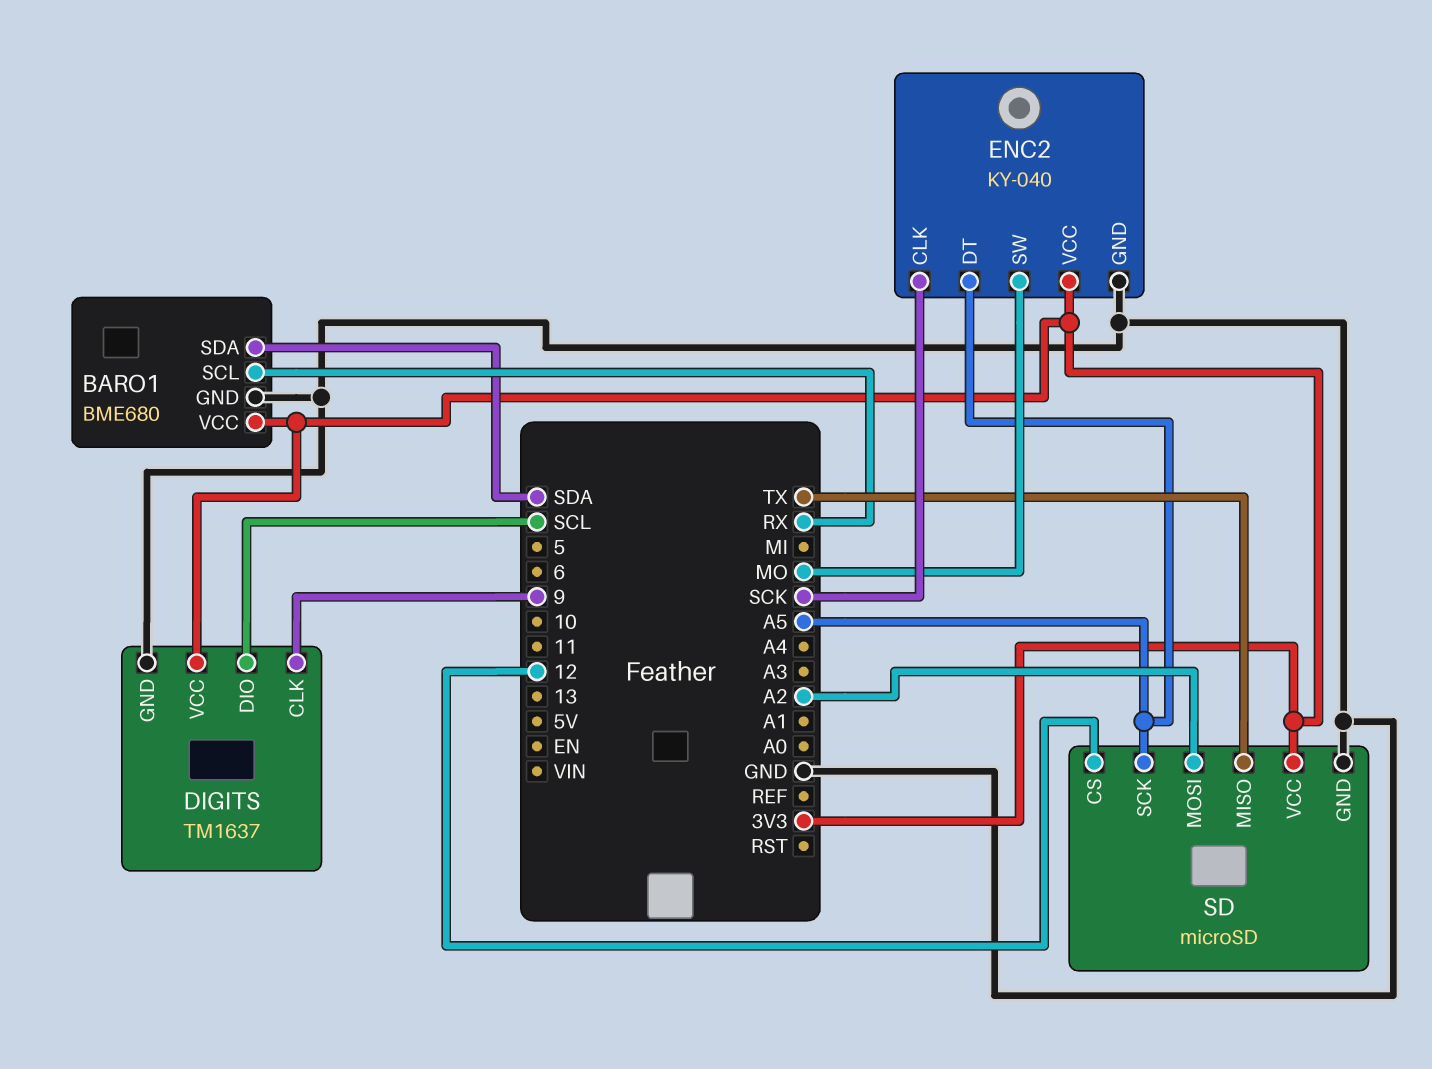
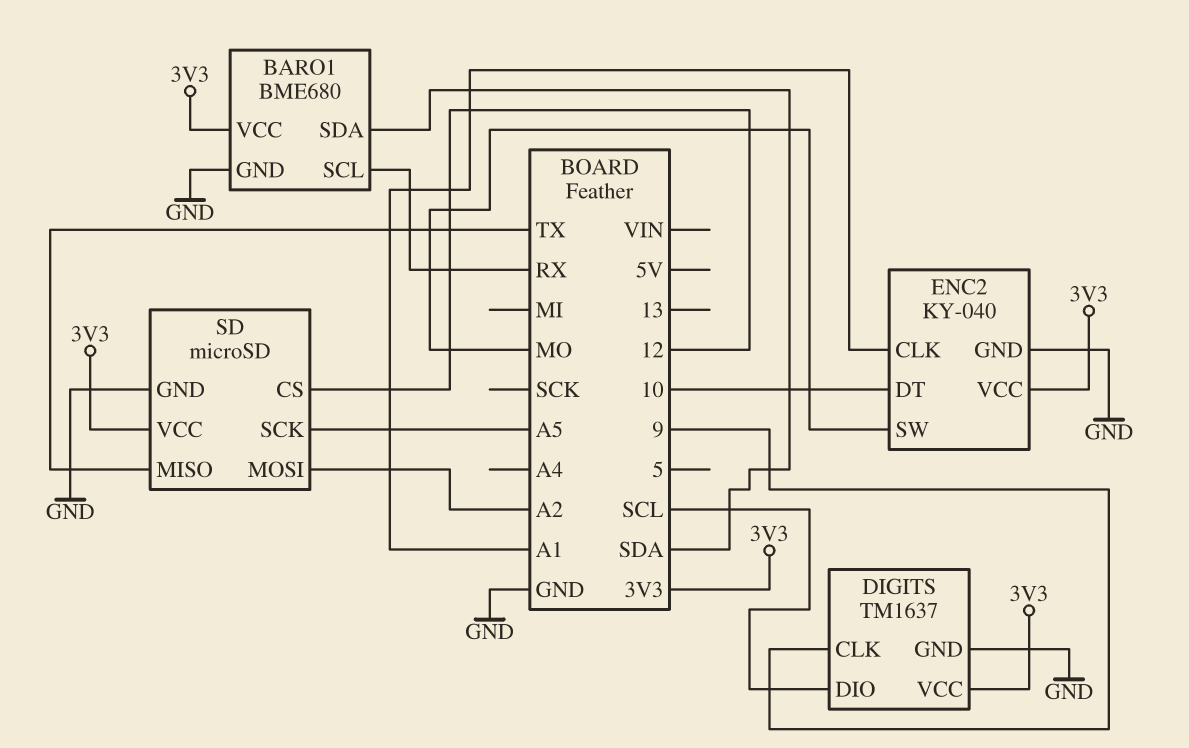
ENC2 pin CLK: SCK -> A1
ENC2 pin DT: A5 -> 10

